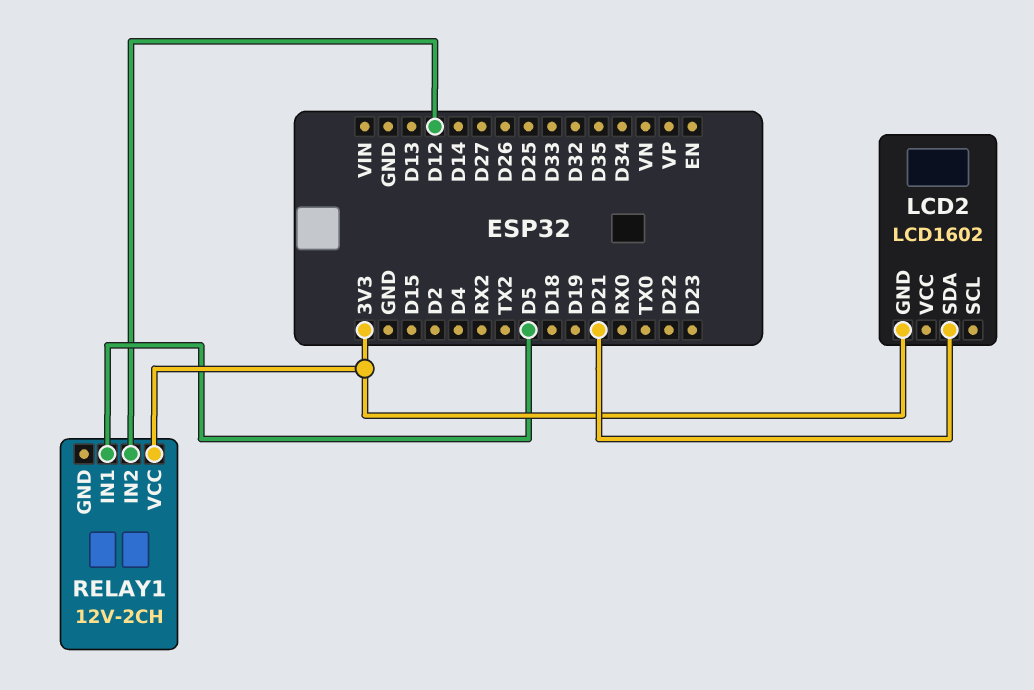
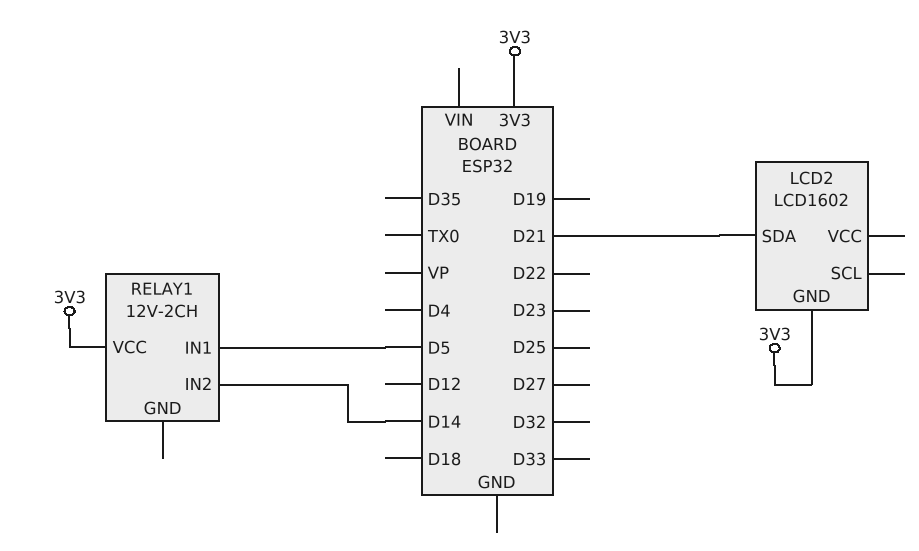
RELAY1 pin IN2: D12 -> D14

